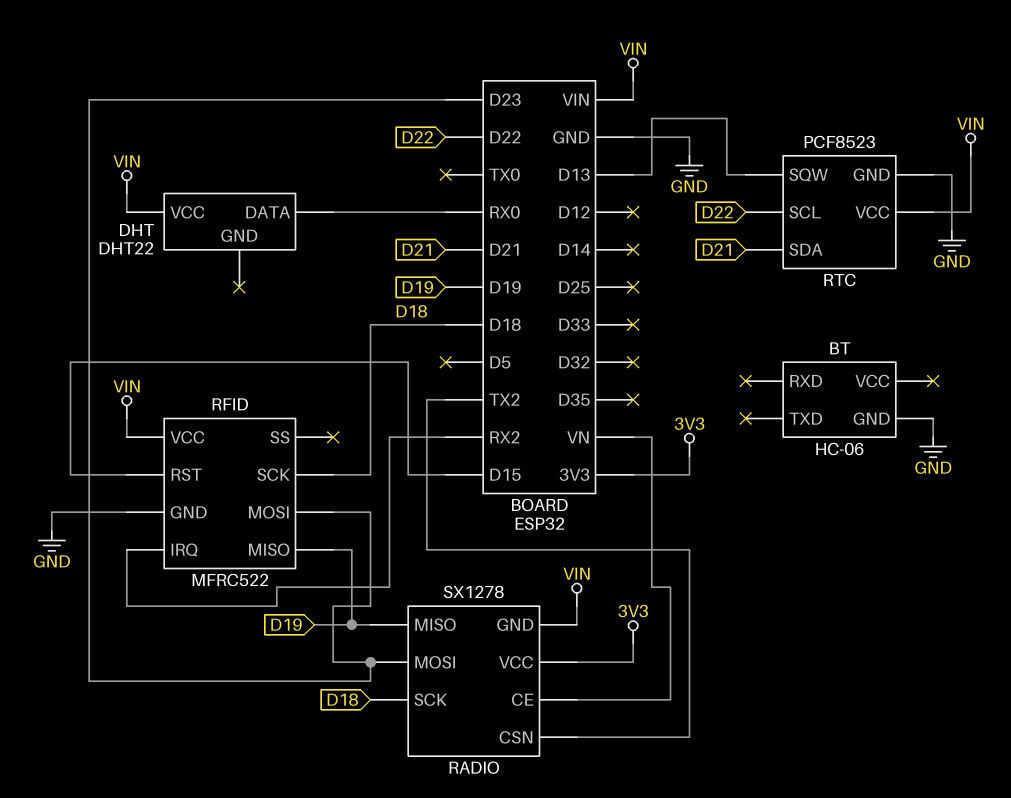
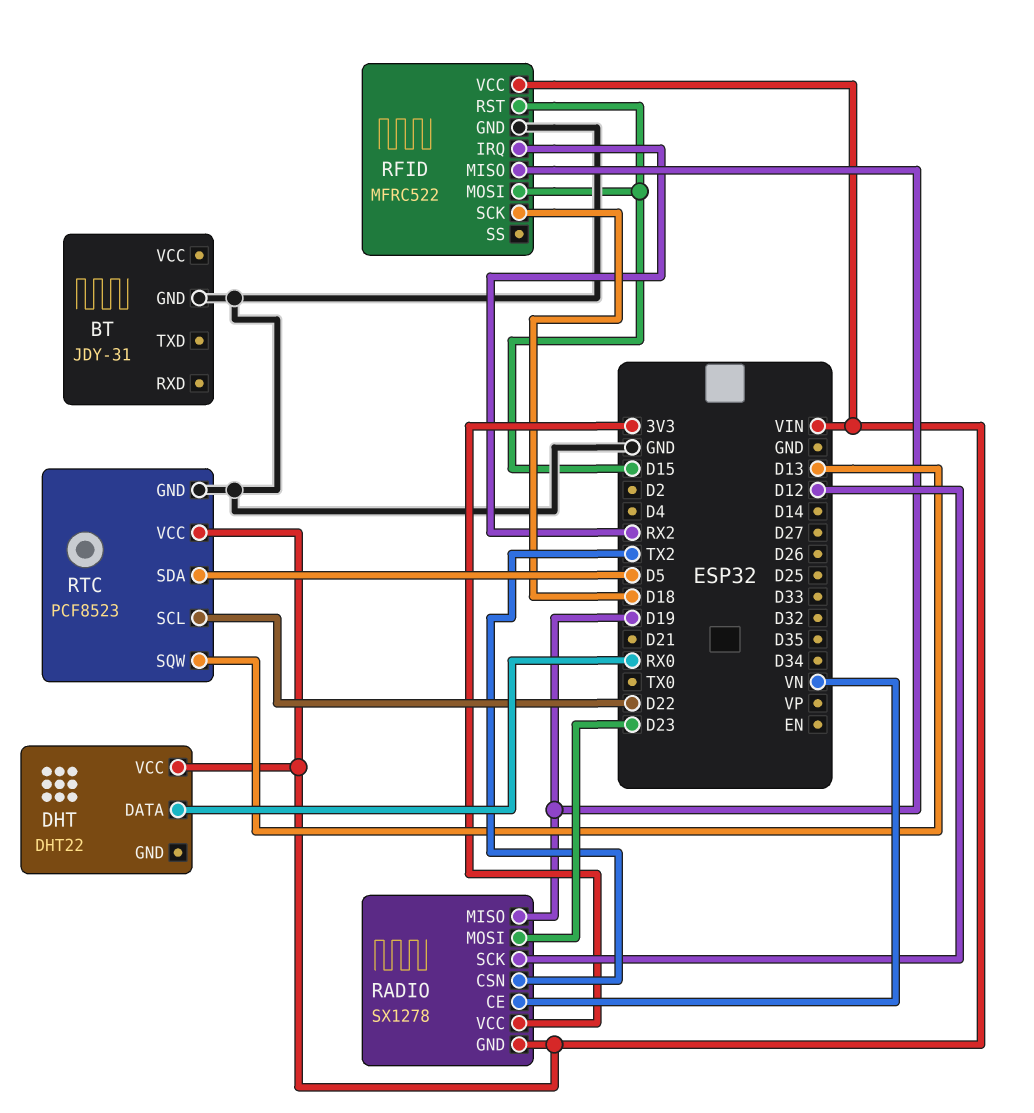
BT: HC-06 -> JDY-31
RADIO pin SCK: D18 -> D12
RFID pin MOSI: D23 -> D15
RTC pin SDA: D21 -> D5

